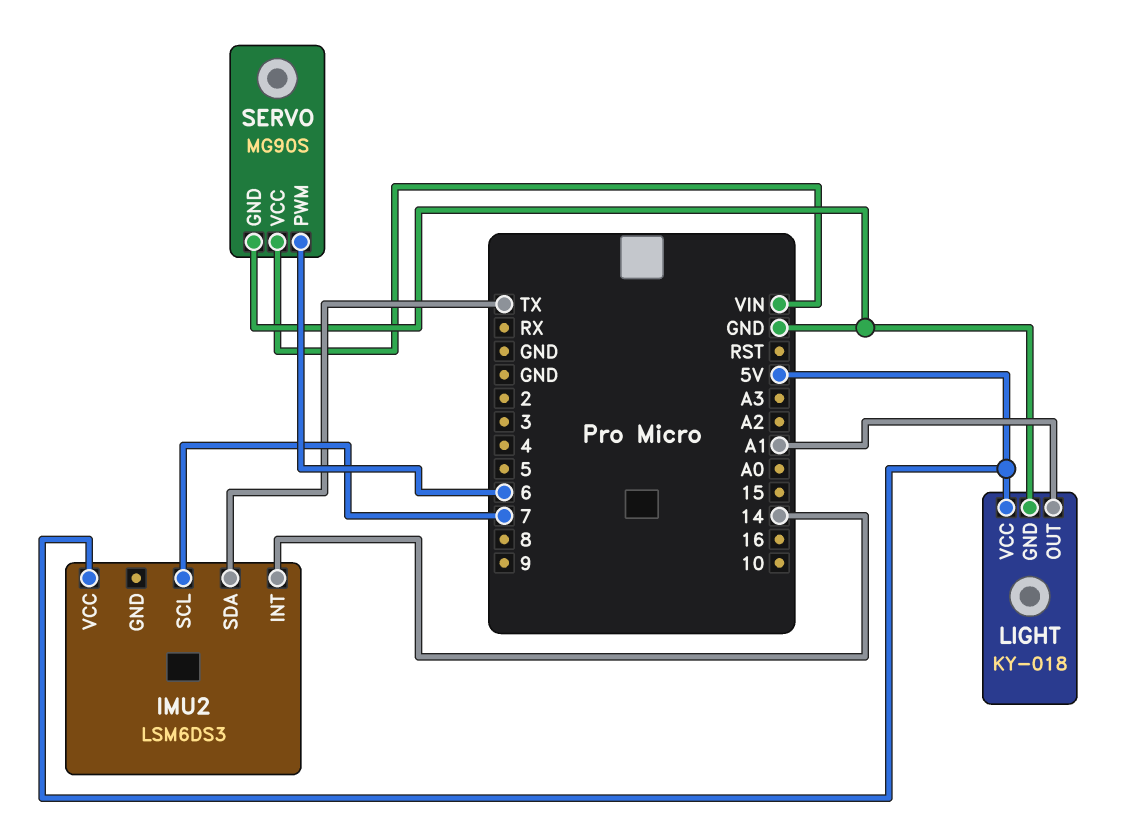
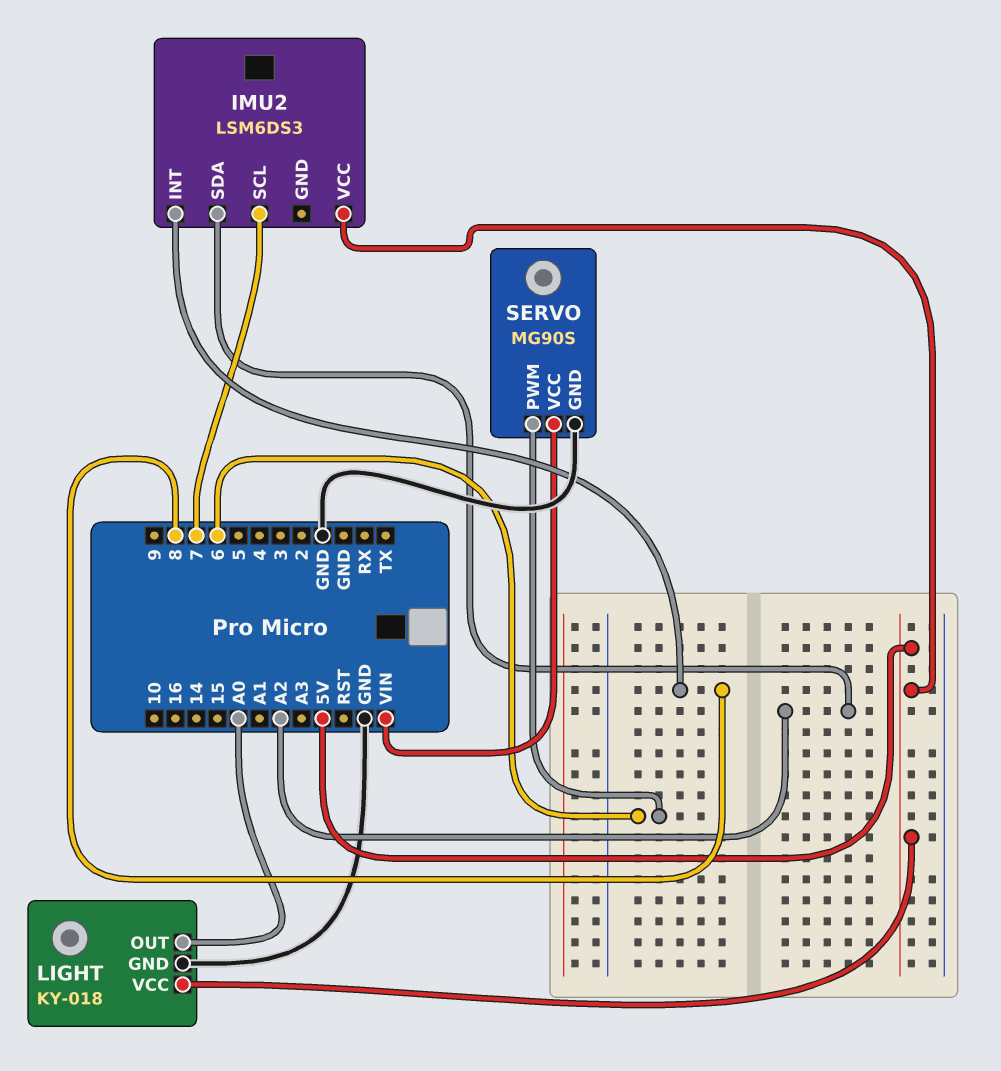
IMU2 pin INT: 14 -> 8
IMU2 pin SDA: TX -> A2
LIGHT pin OUT: A1 -> A0

